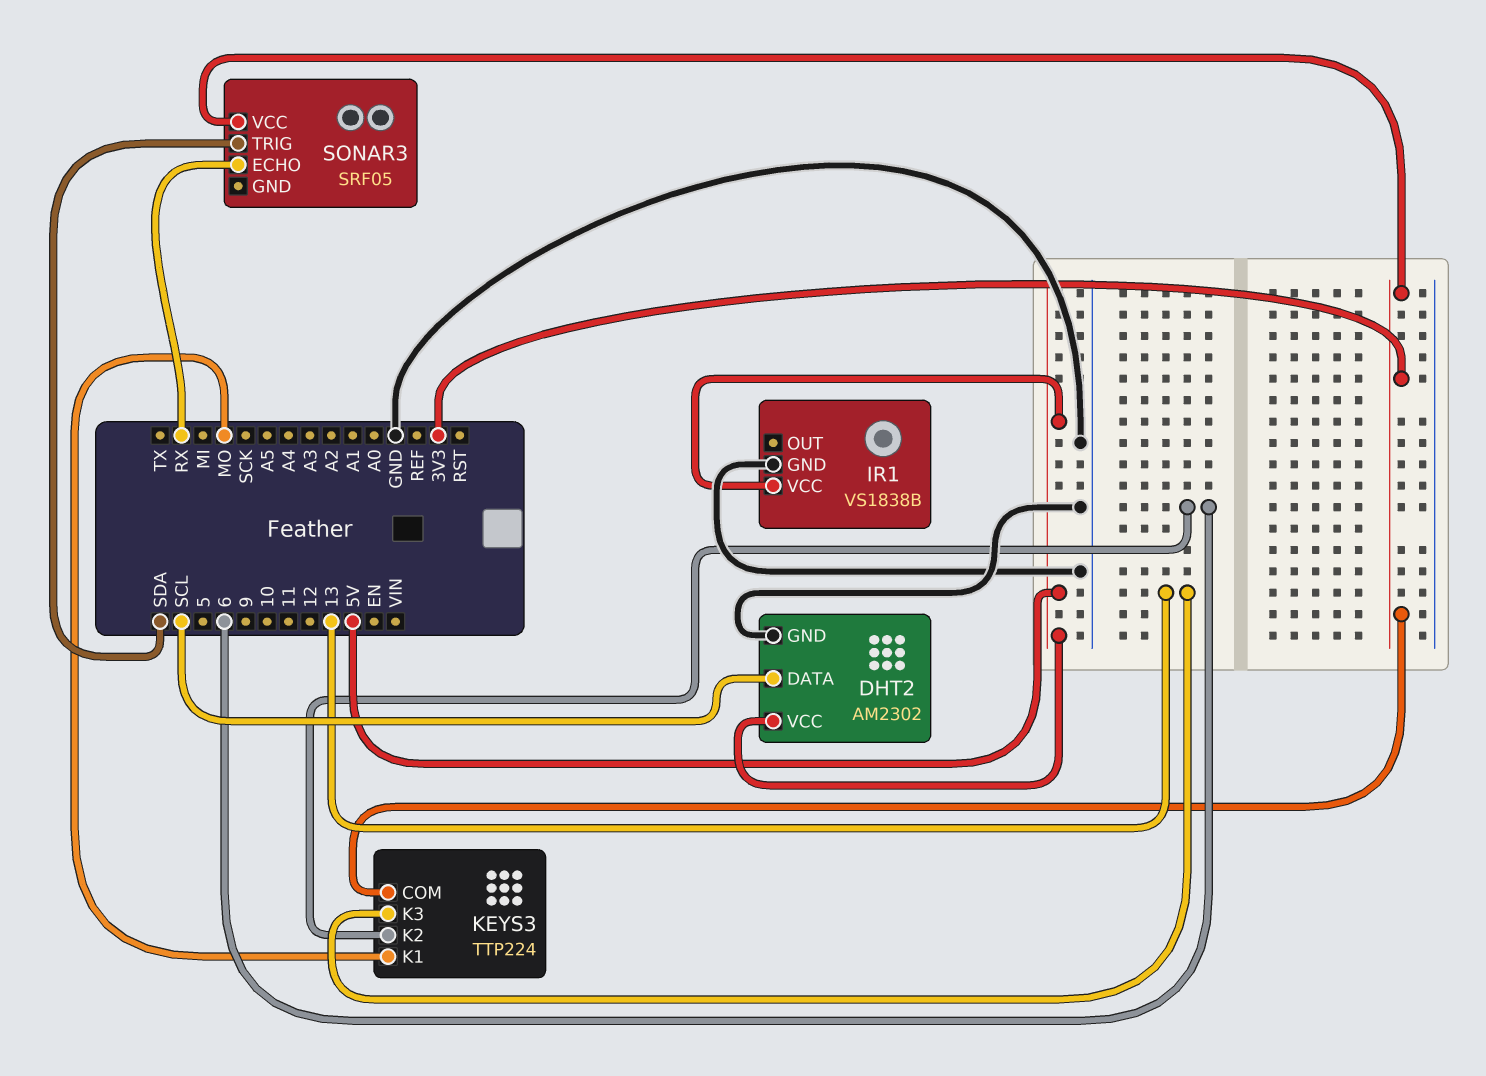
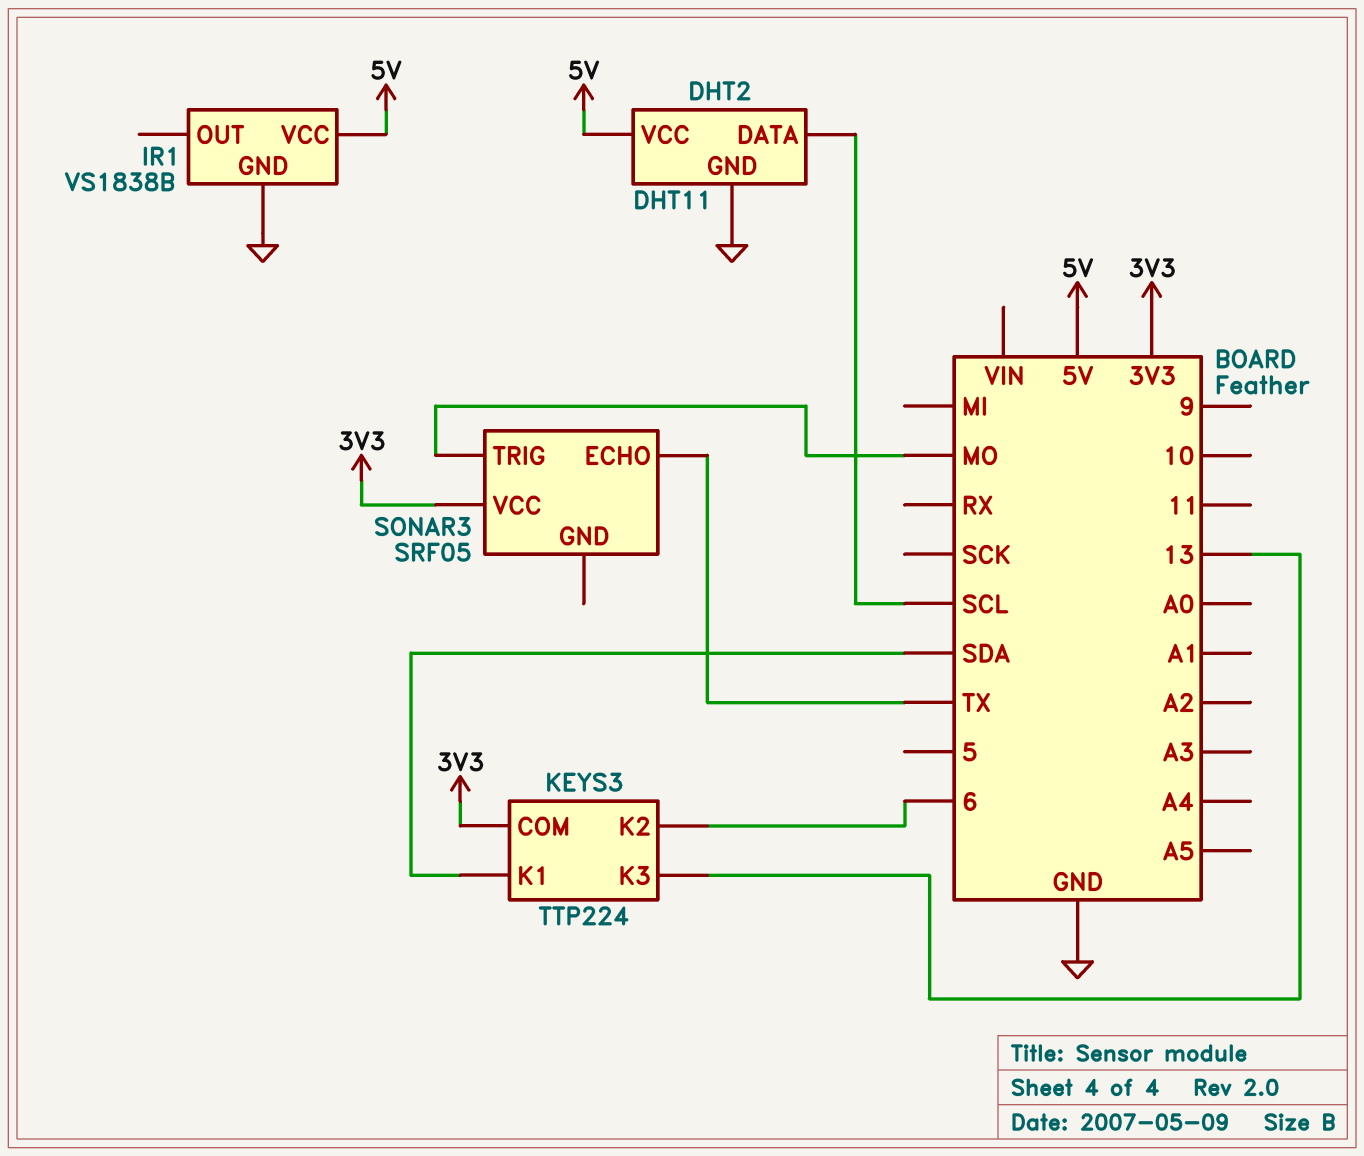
DHT2: AM2302 -> DHT11
KEYS3 pin K1: MO -> SDA
SONAR3 pin ECHO: RX -> TX
SONAR3 pin TRIG: SDA -> MO

